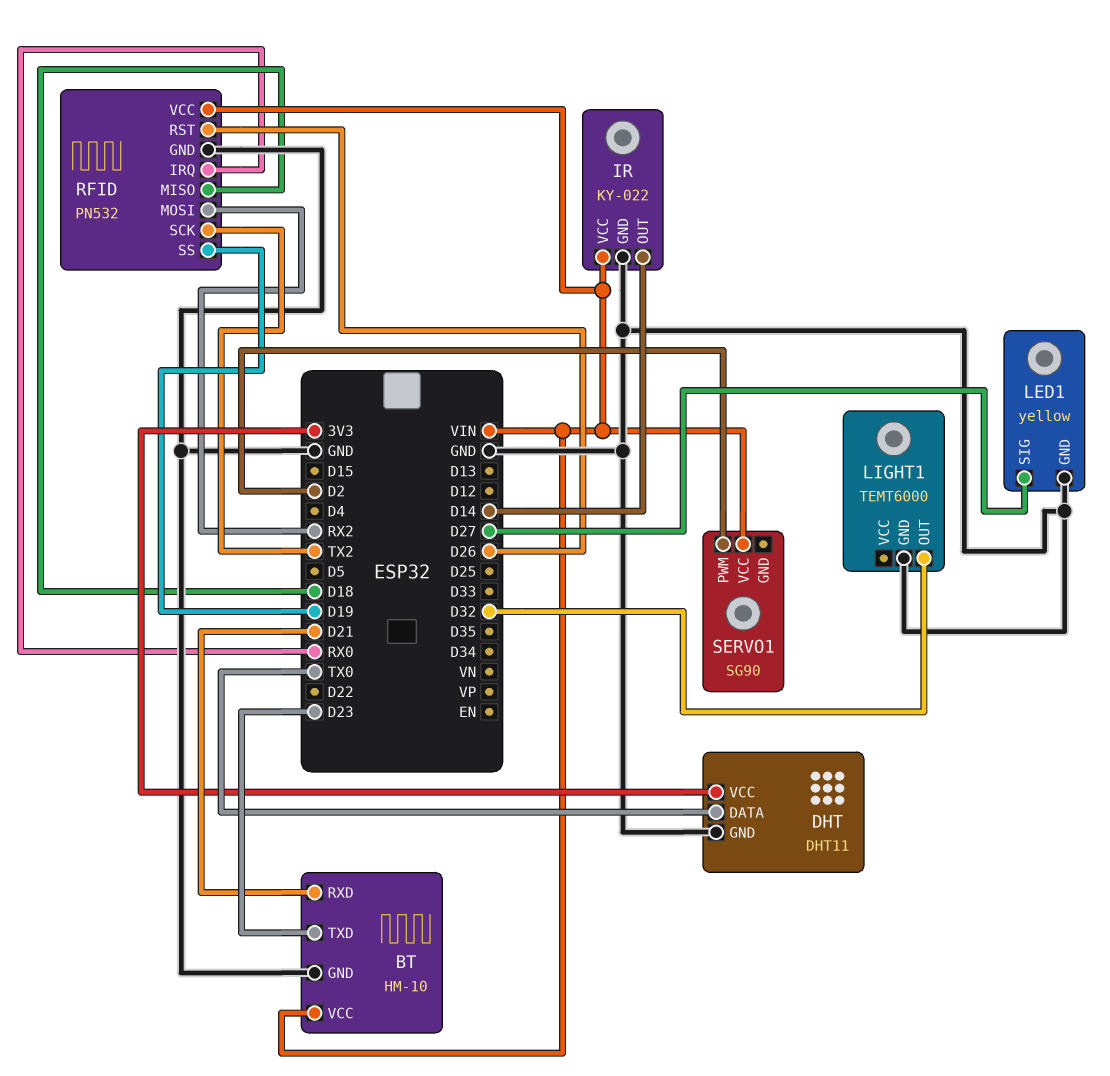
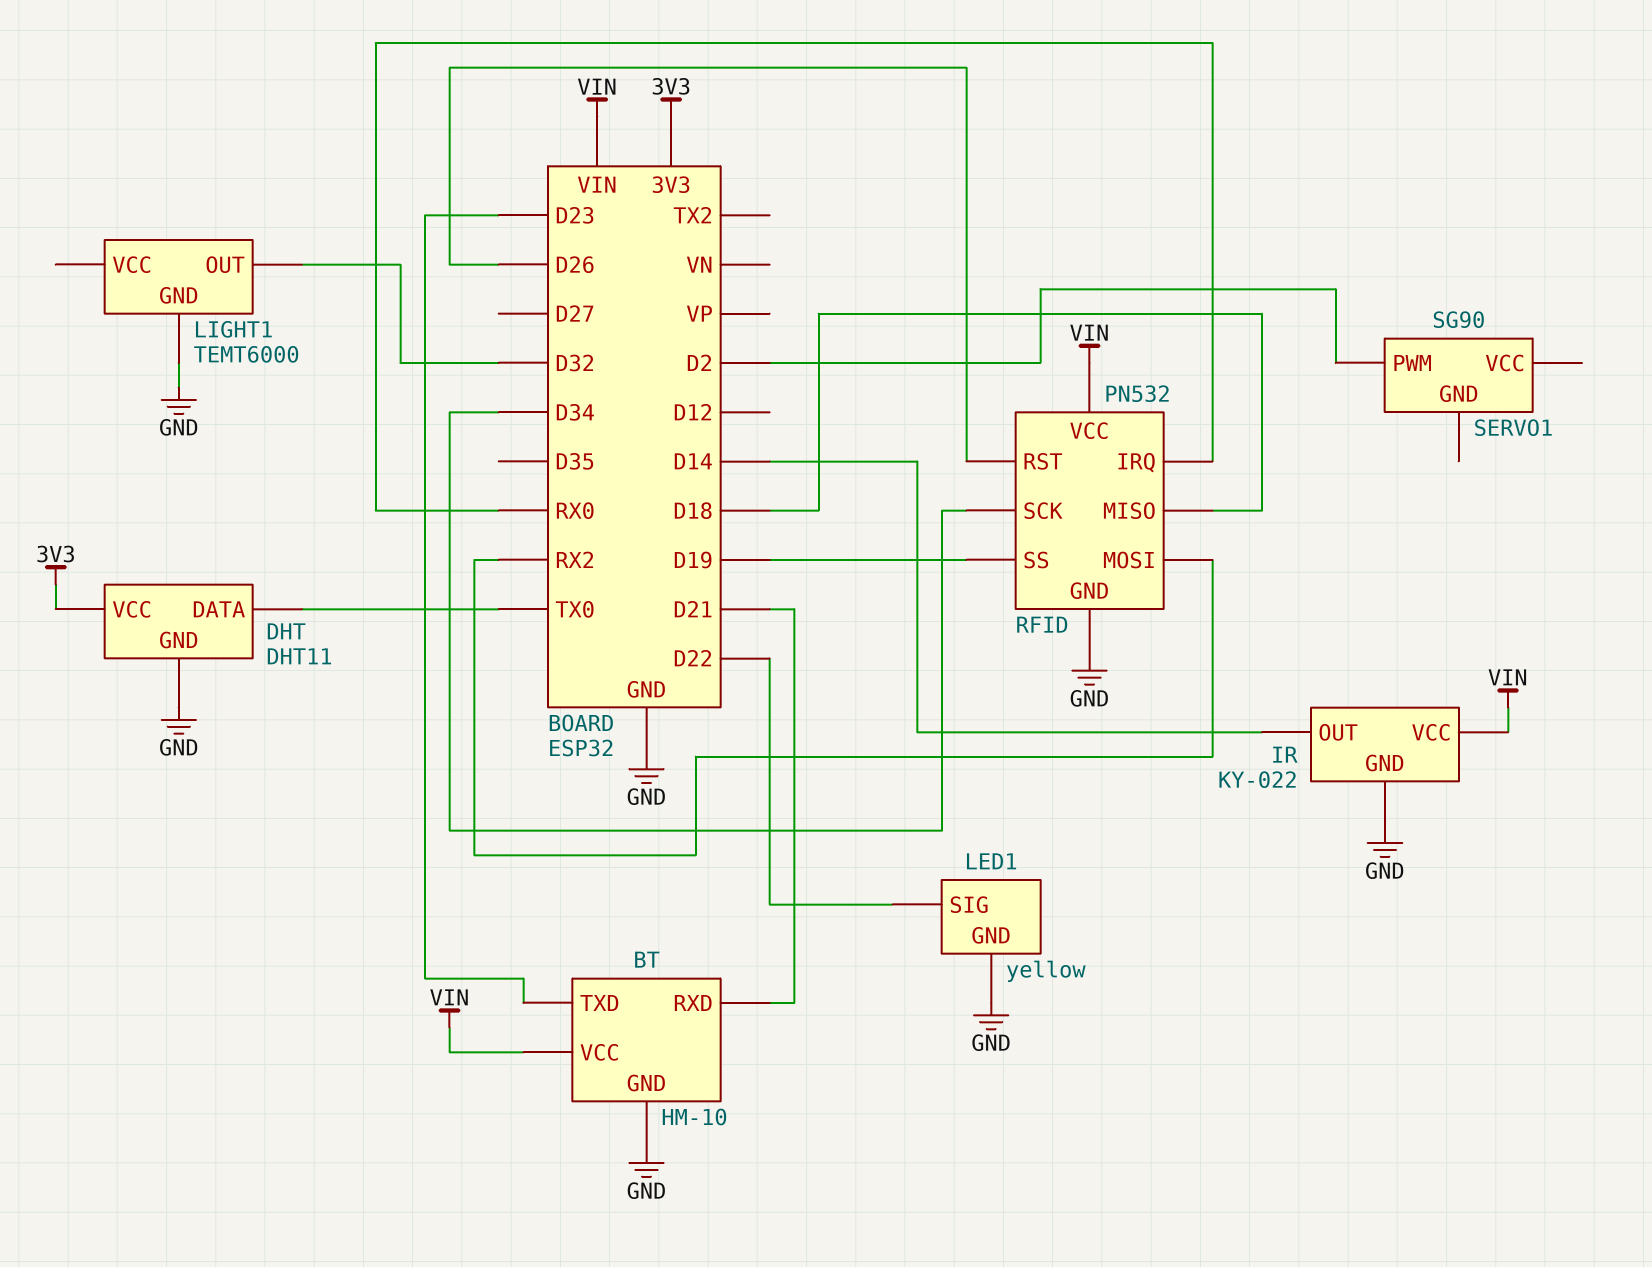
LED1 pin SIG: D27 -> D22
RFID pin SCK: TX2 -> D34
SERVO1 pin VCC: VIN -> none

